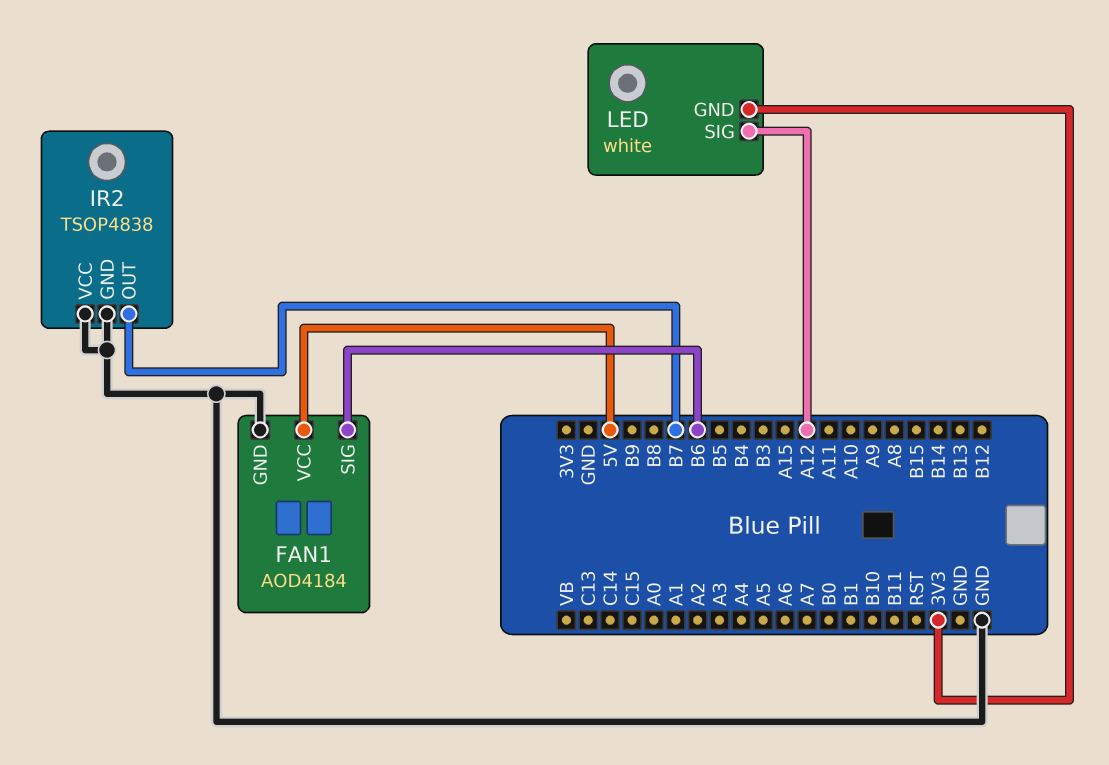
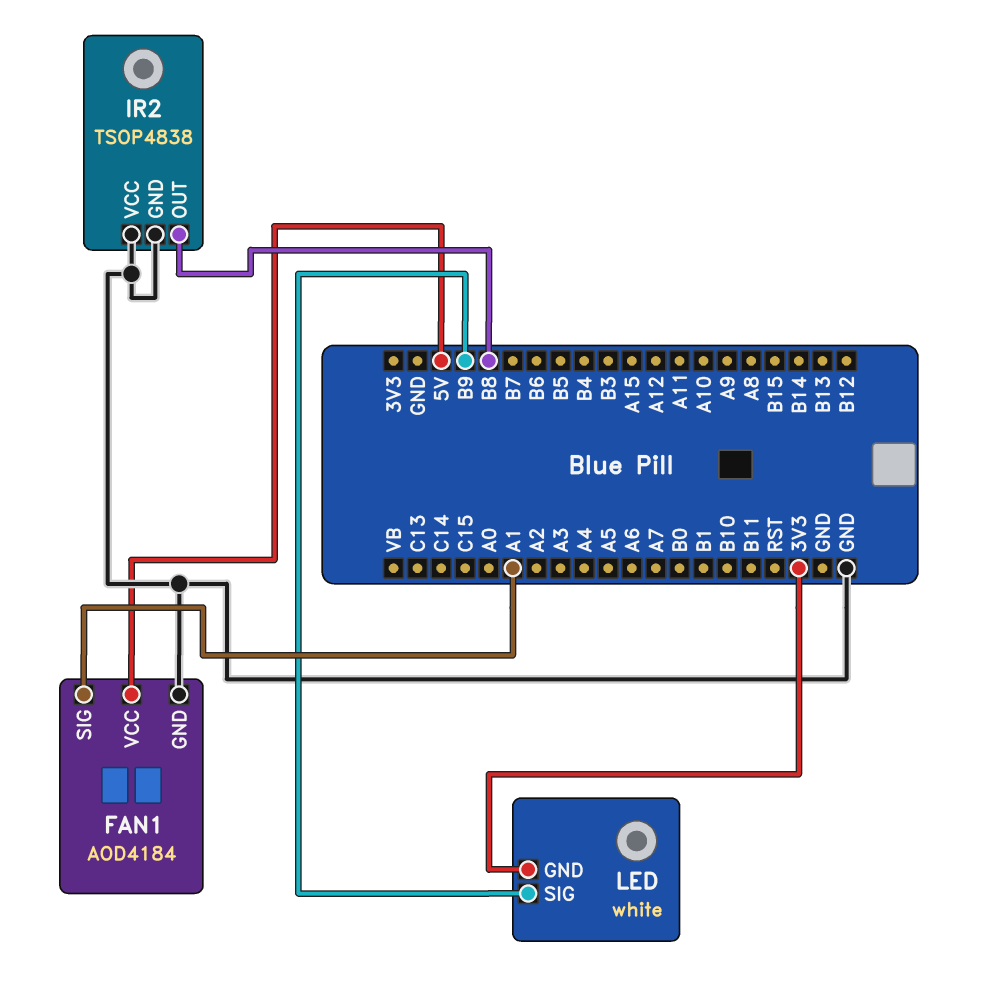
FAN1 pin SIG: B6 -> A1
IR2 pin OUT: B7 -> B8
LED pin SIG: A12 -> B9

